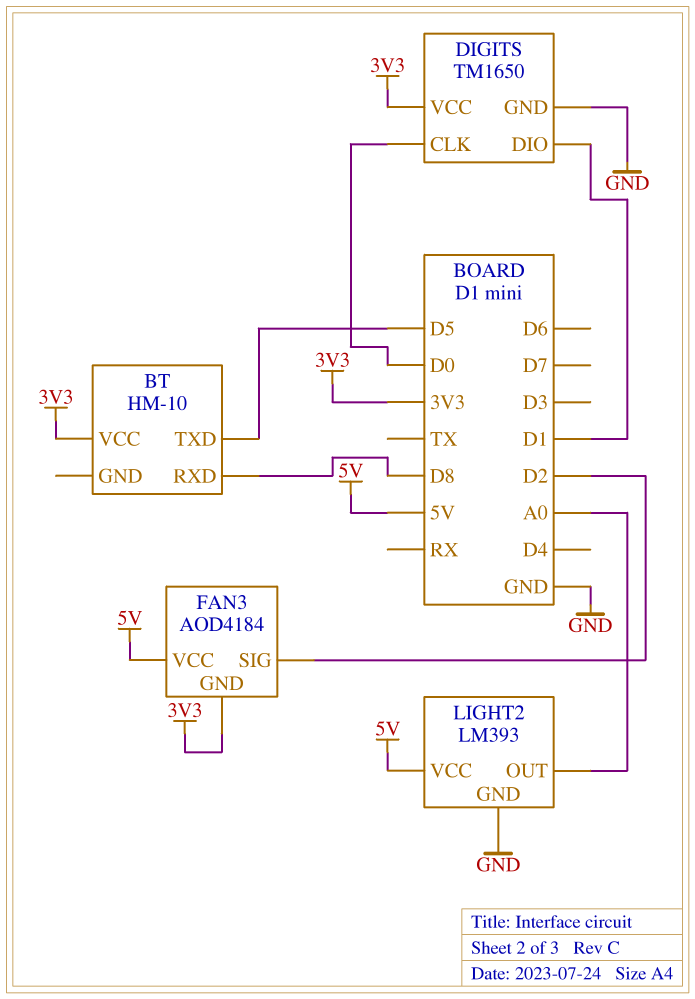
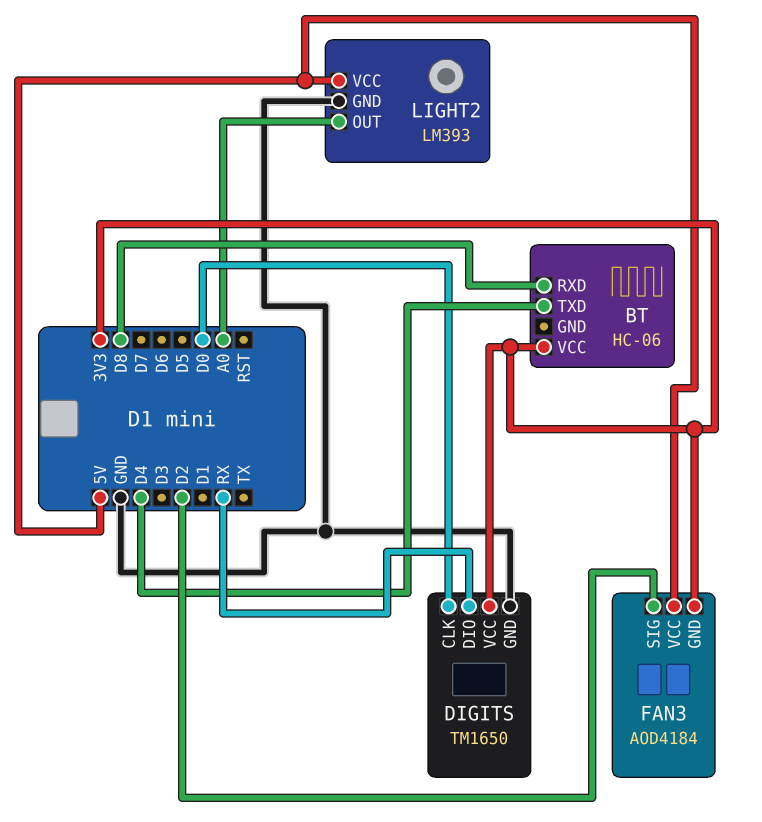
BT: HM-10 -> HC-06
BT pin TXD: D5 -> D4
DIGITS pin DIO: D1 -> RX

